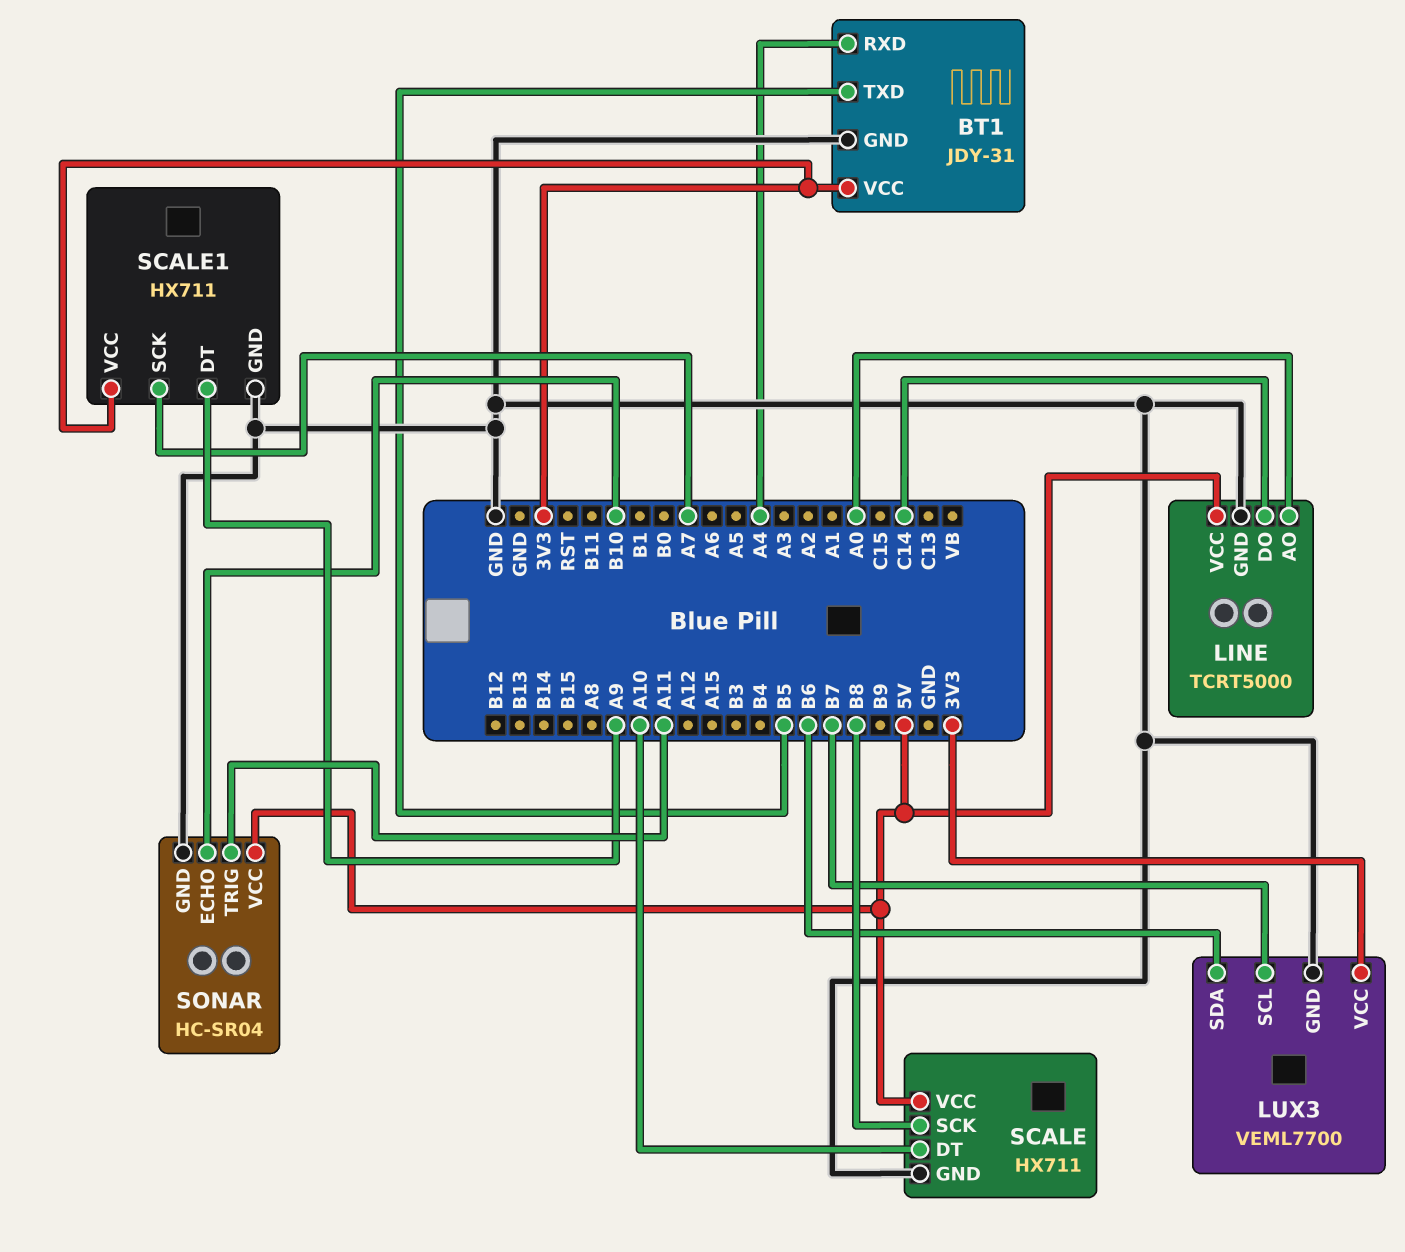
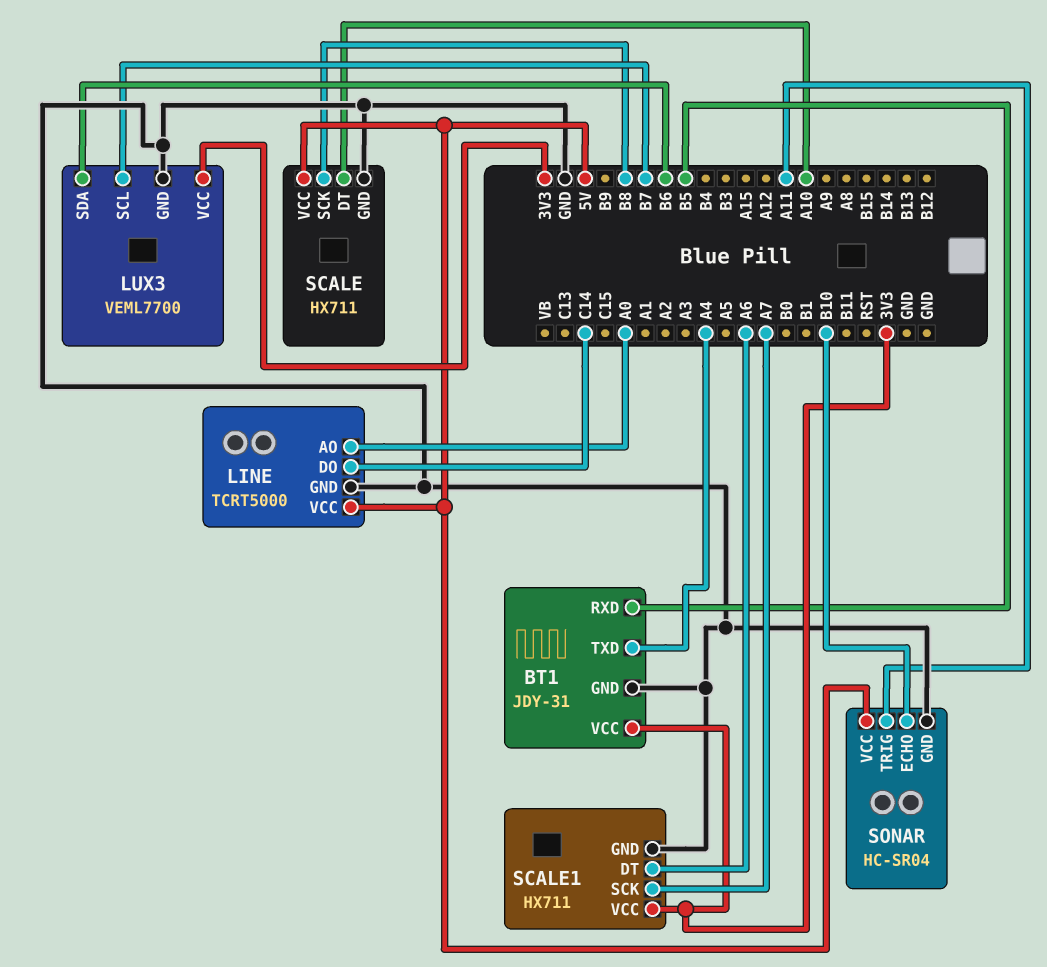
BT1 pin RXD: A4 -> B5
BT1 pin TXD: B5 -> A4
SCALE1 pin DT: A9 -> A6

